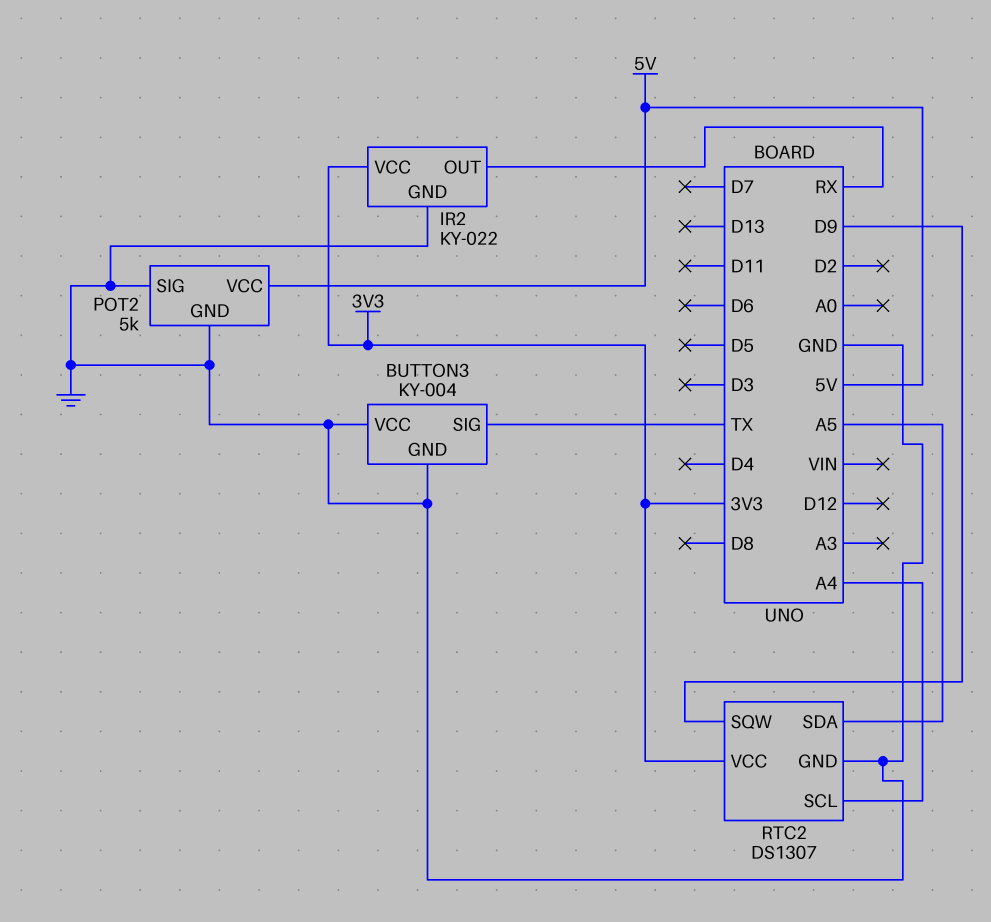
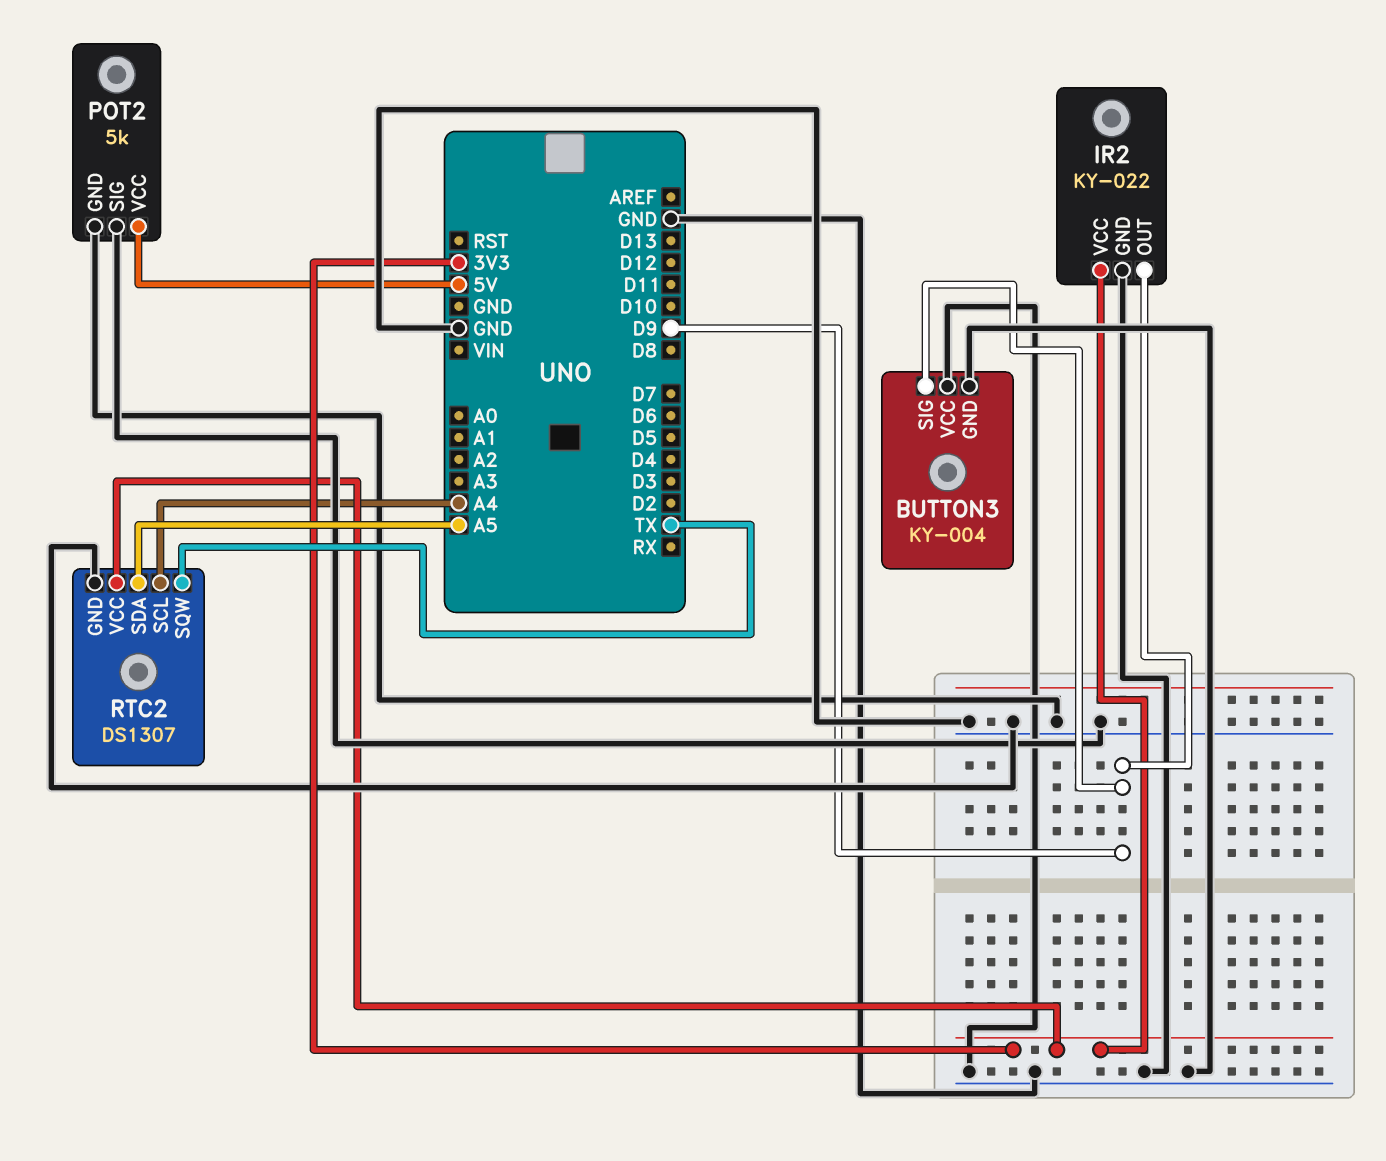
BUTTON3 pin SIG: TX -> D9
IR2 pin OUT: RX -> D9
RTC2 pin SQW: D9 -> TX

